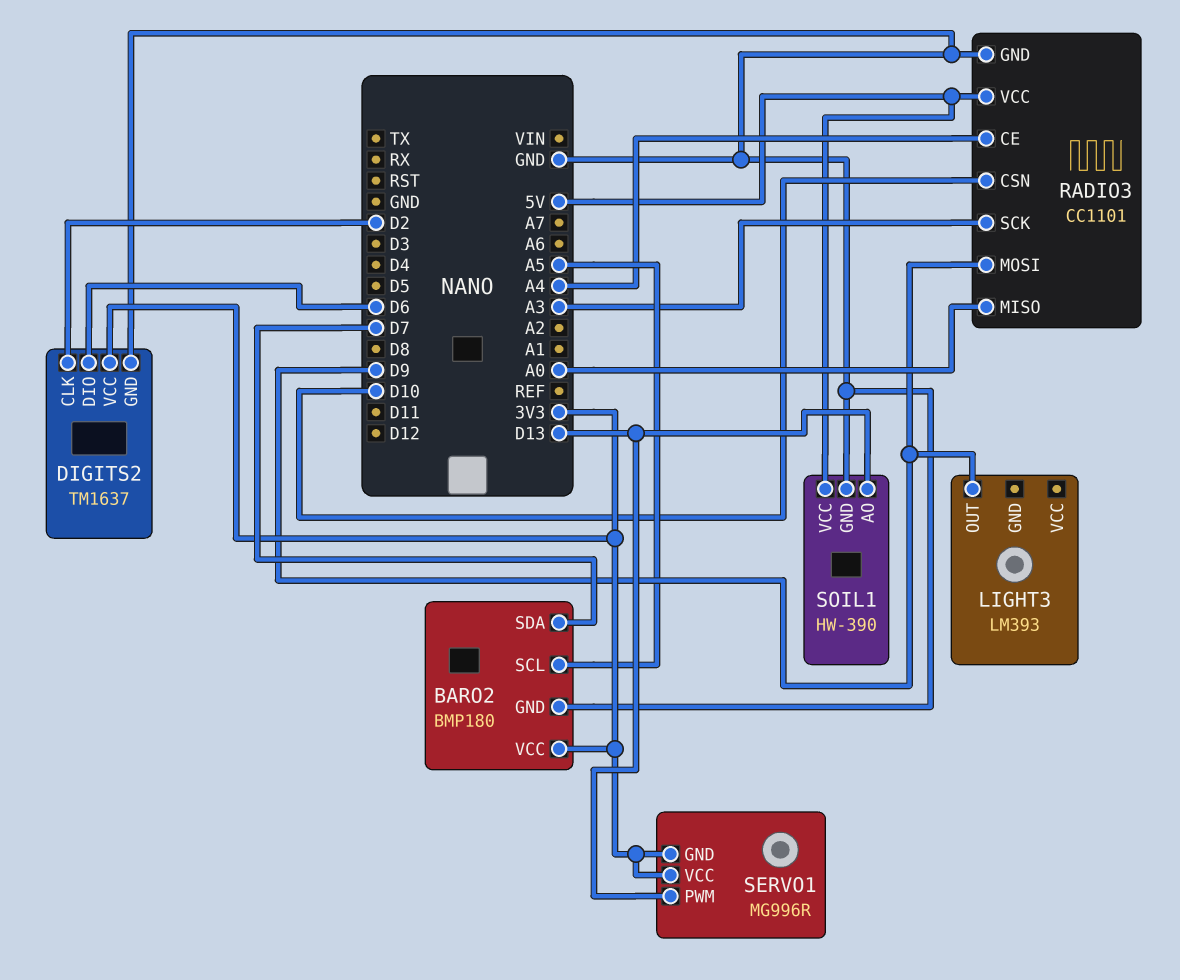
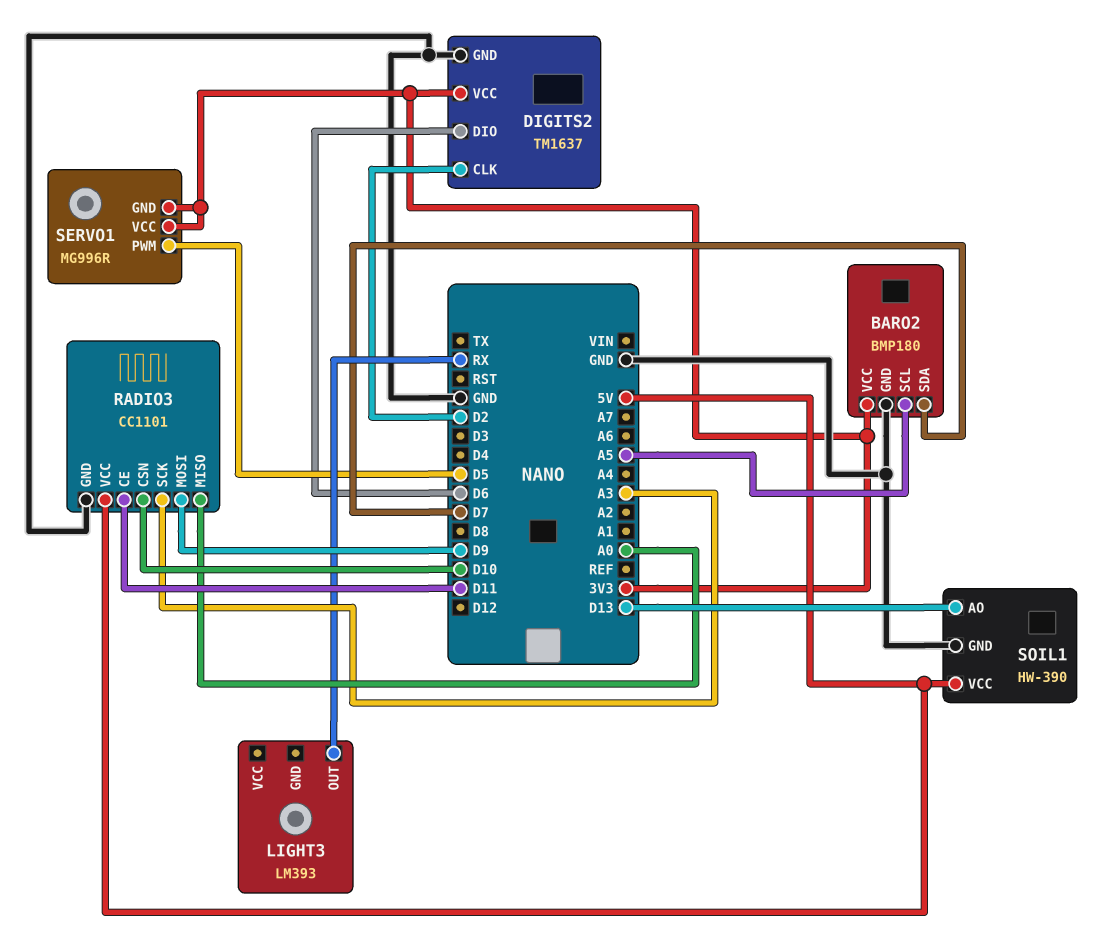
LIGHT3 pin OUT: D9 -> RX
RADIO3 pin CE: A4 -> D11
SERVO1 pin PWM: D13 -> D5

